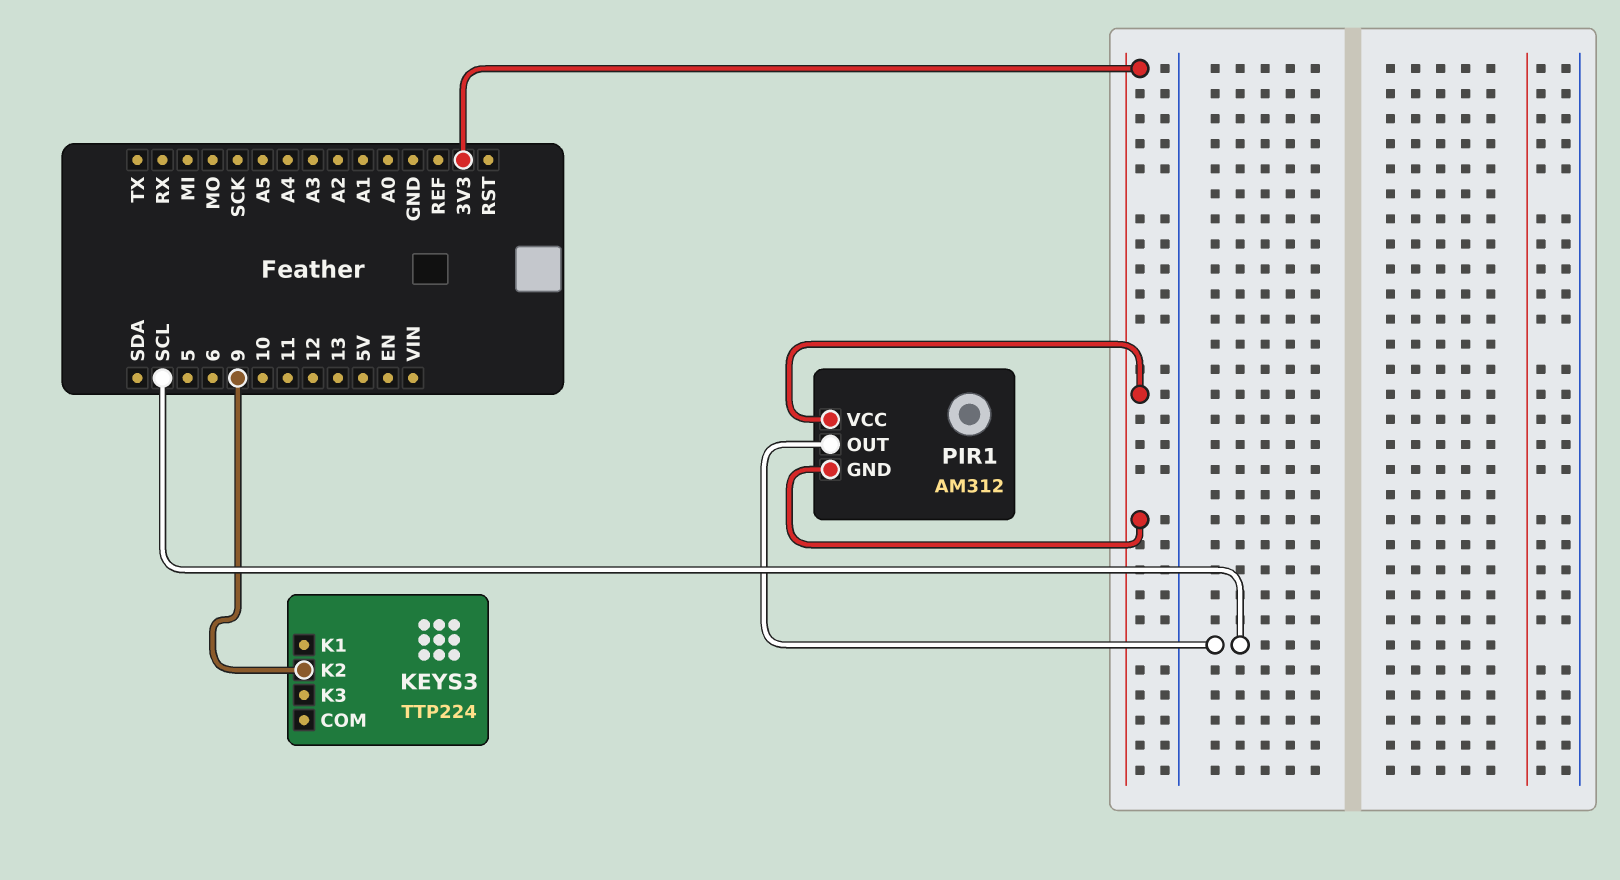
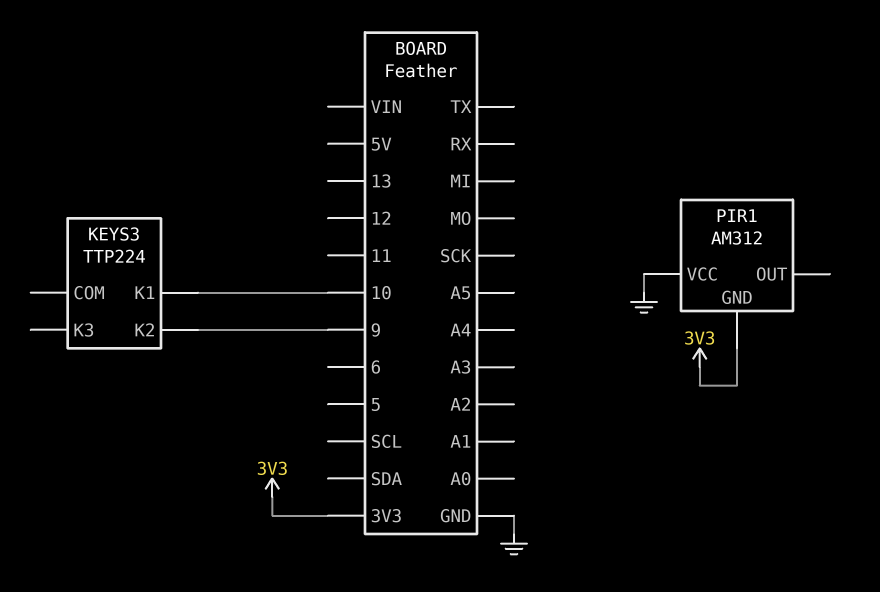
KEYS3 pin K1: none -> 10
PIR1 pin OUT: SCL -> none
PIR1 pin VCC: 3V3 -> GND

